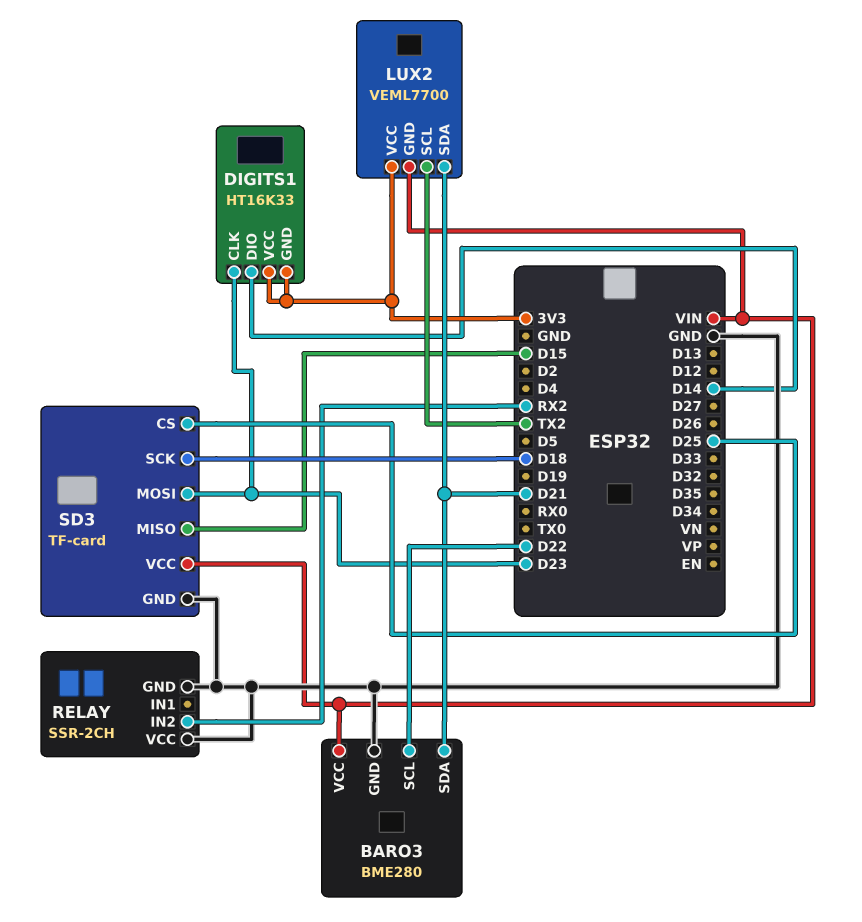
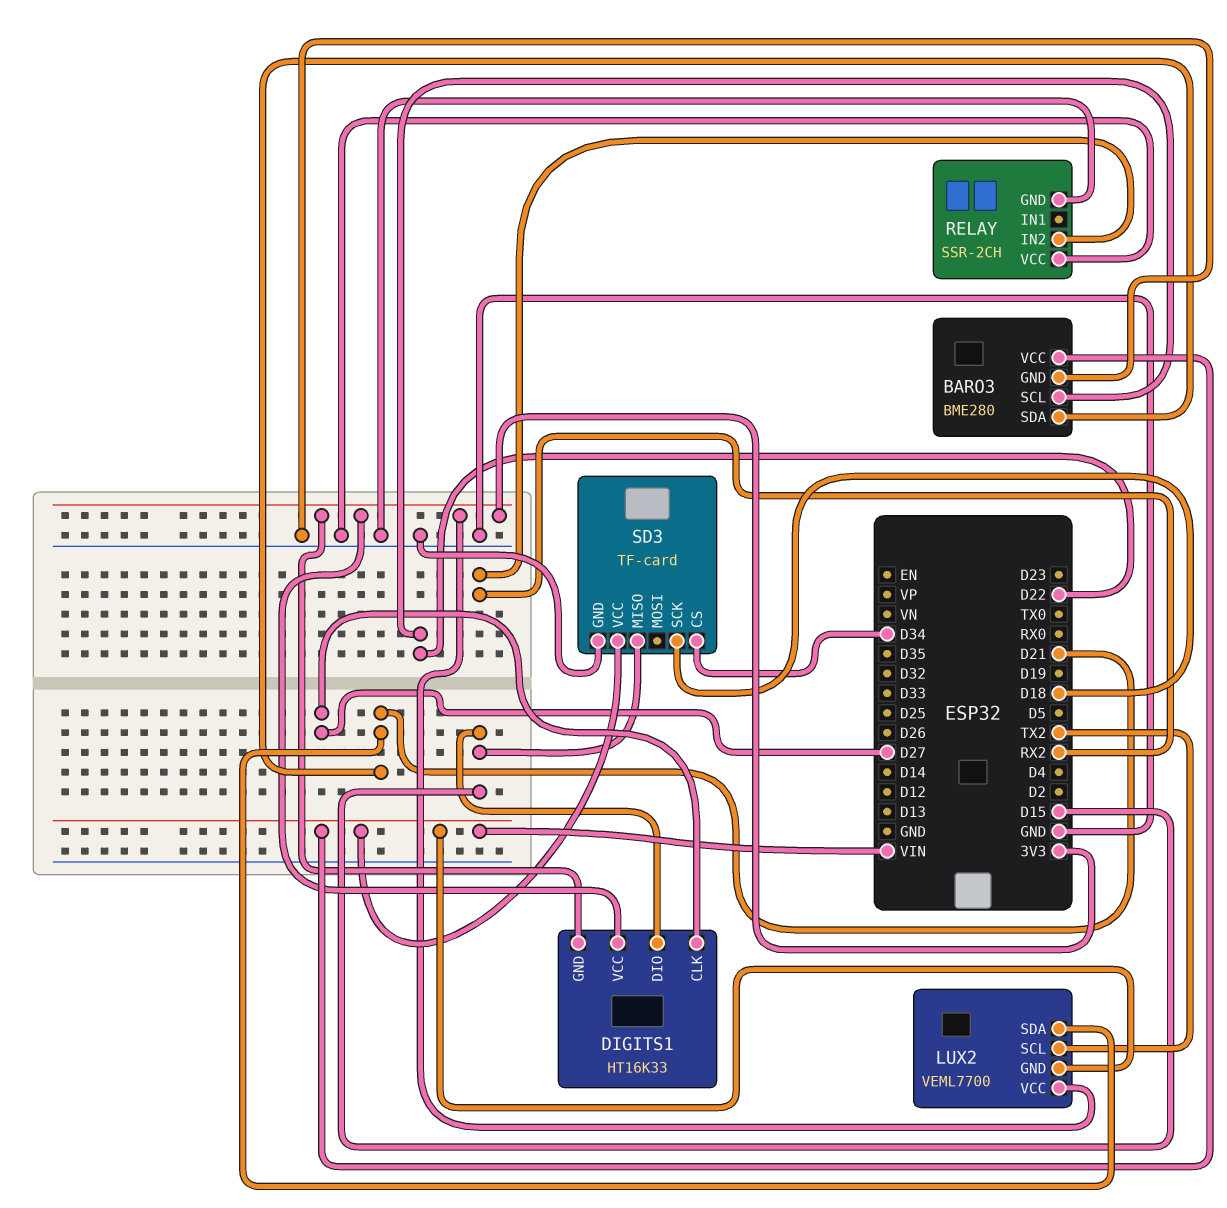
DIGITS1 pin CLK: D23 -> D27
DIGITS1 pin DIO: D14 -> D15
SD3 pin CS: D25 -> D34
SD3 pin MOSI: D23 -> none

